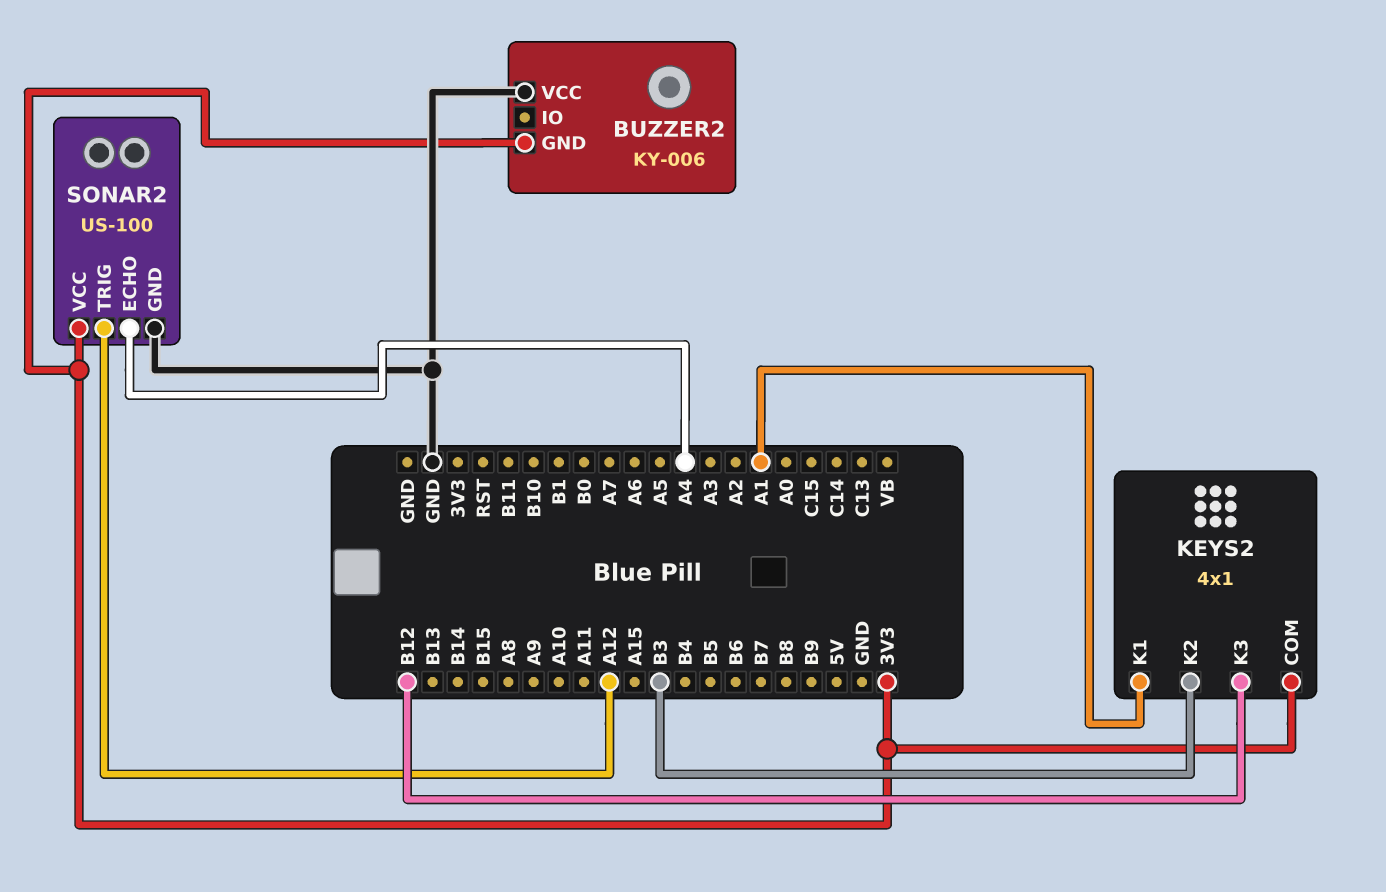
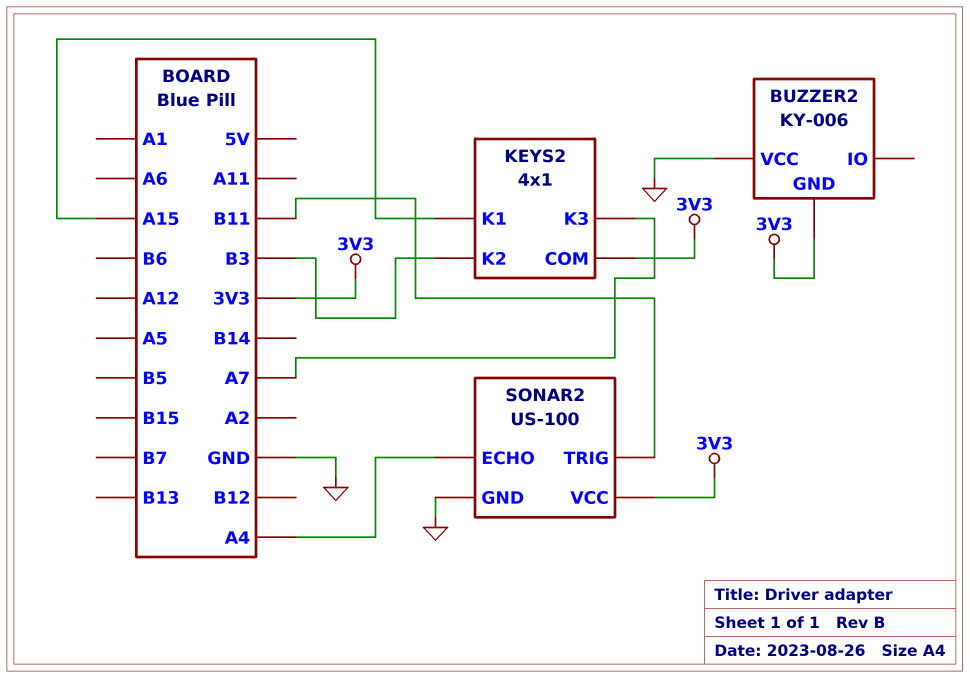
KEYS2 pin K1: A1 -> A15
KEYS2 pin K3: B12 -> A7
SONAR2 pin TRIG: A12 -> B11

